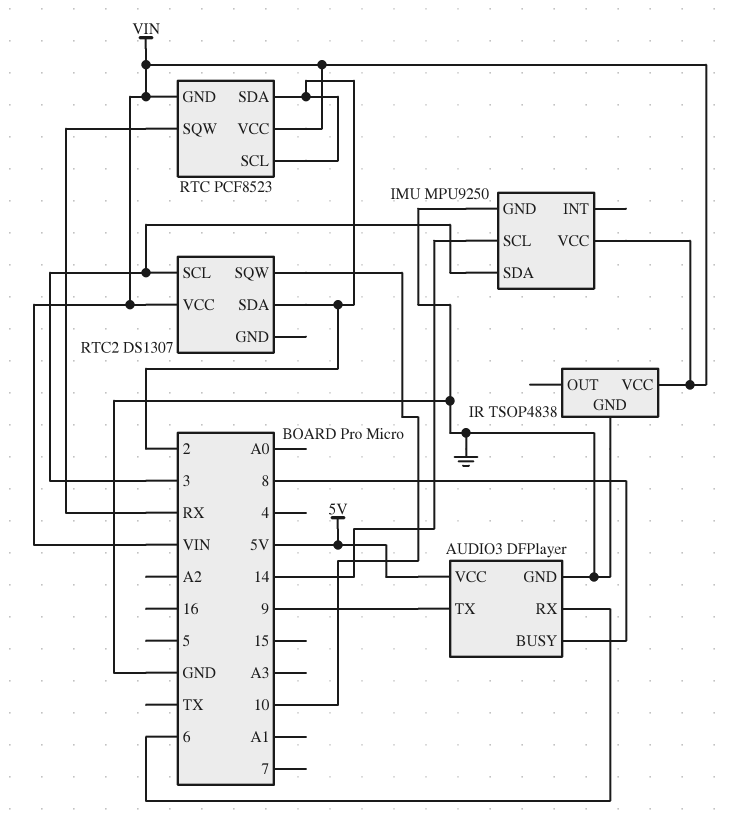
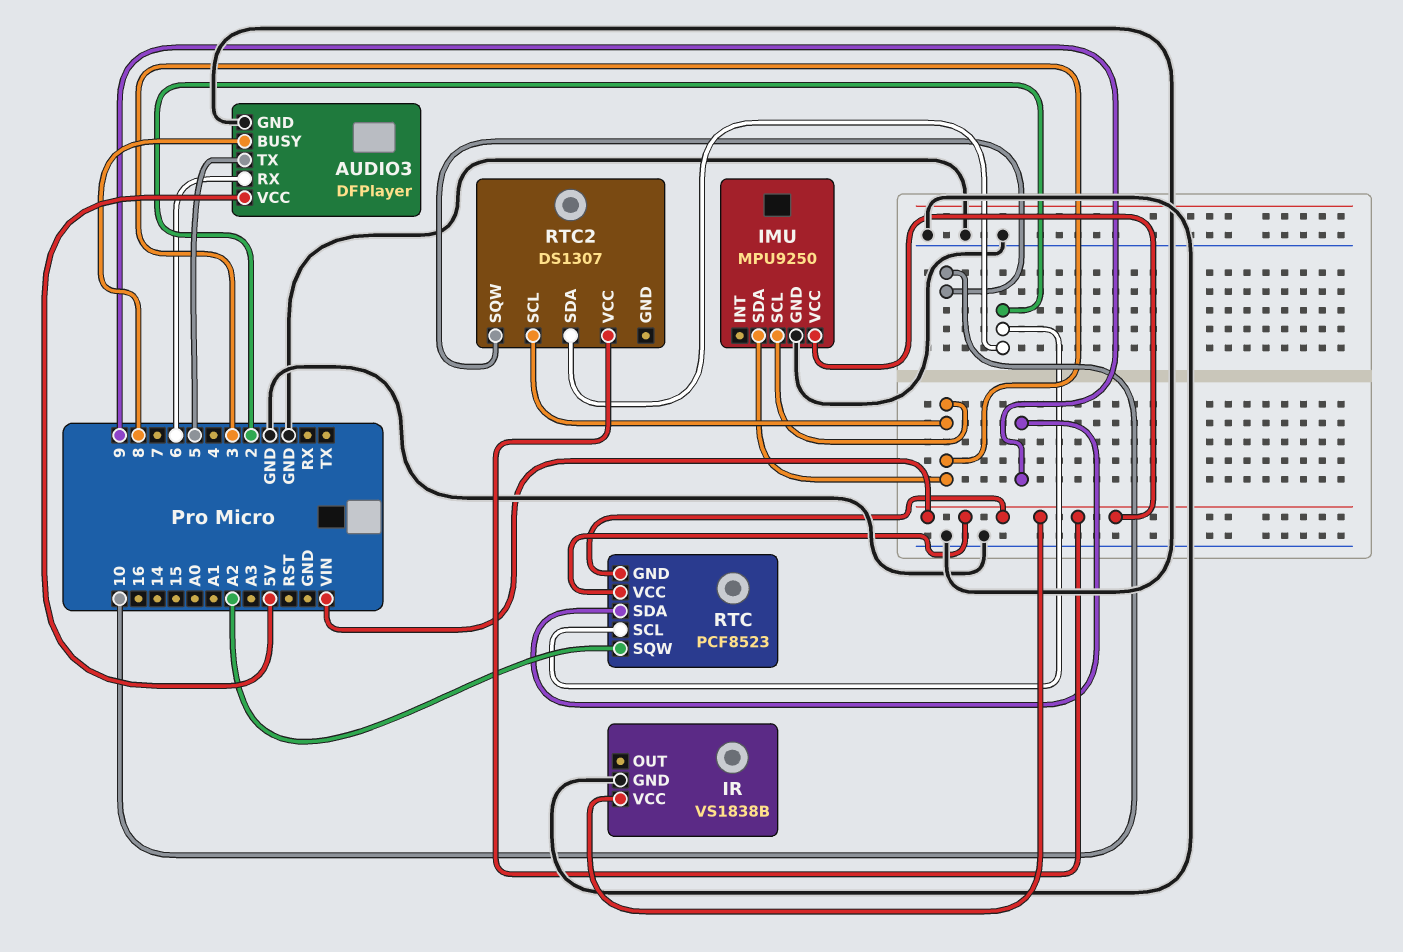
AUDIO3 pin TX: 9 -> 5
IMU pin SCL: 14 -> 3
IR: TSOP4838 -> VS1838B
RTC pin SDA: 2 -> 9
RTC pin SQW: RX -> A2

